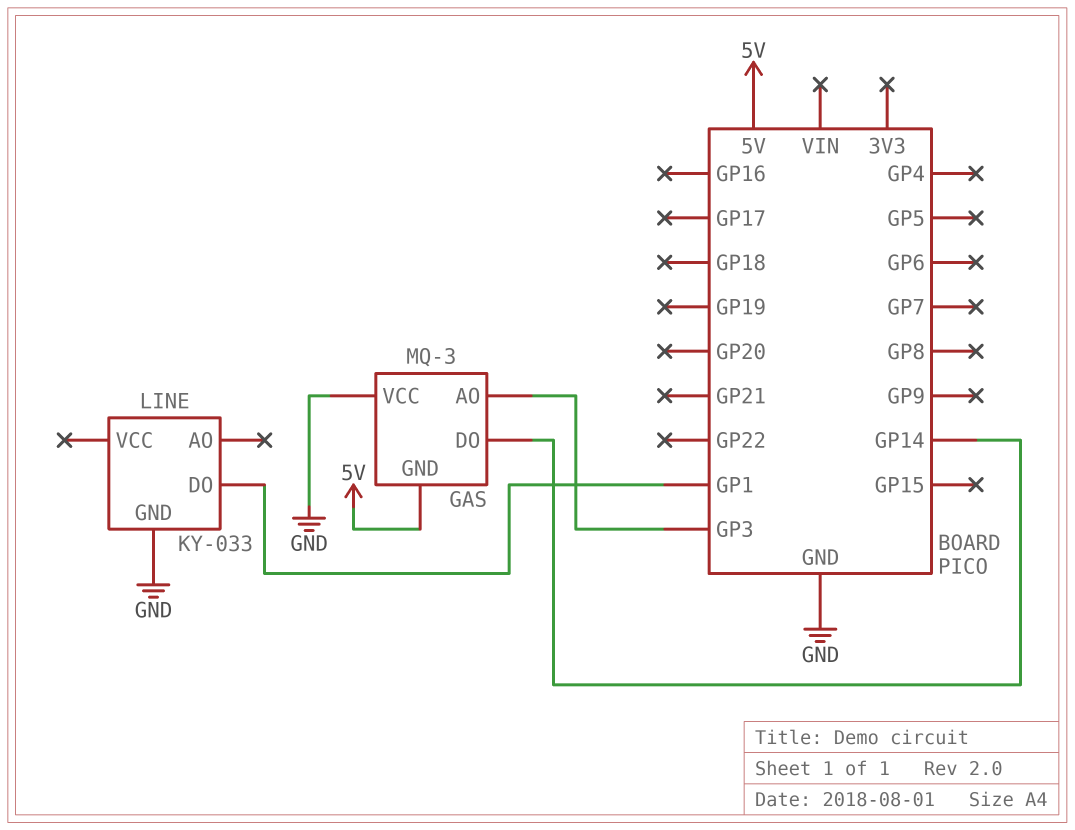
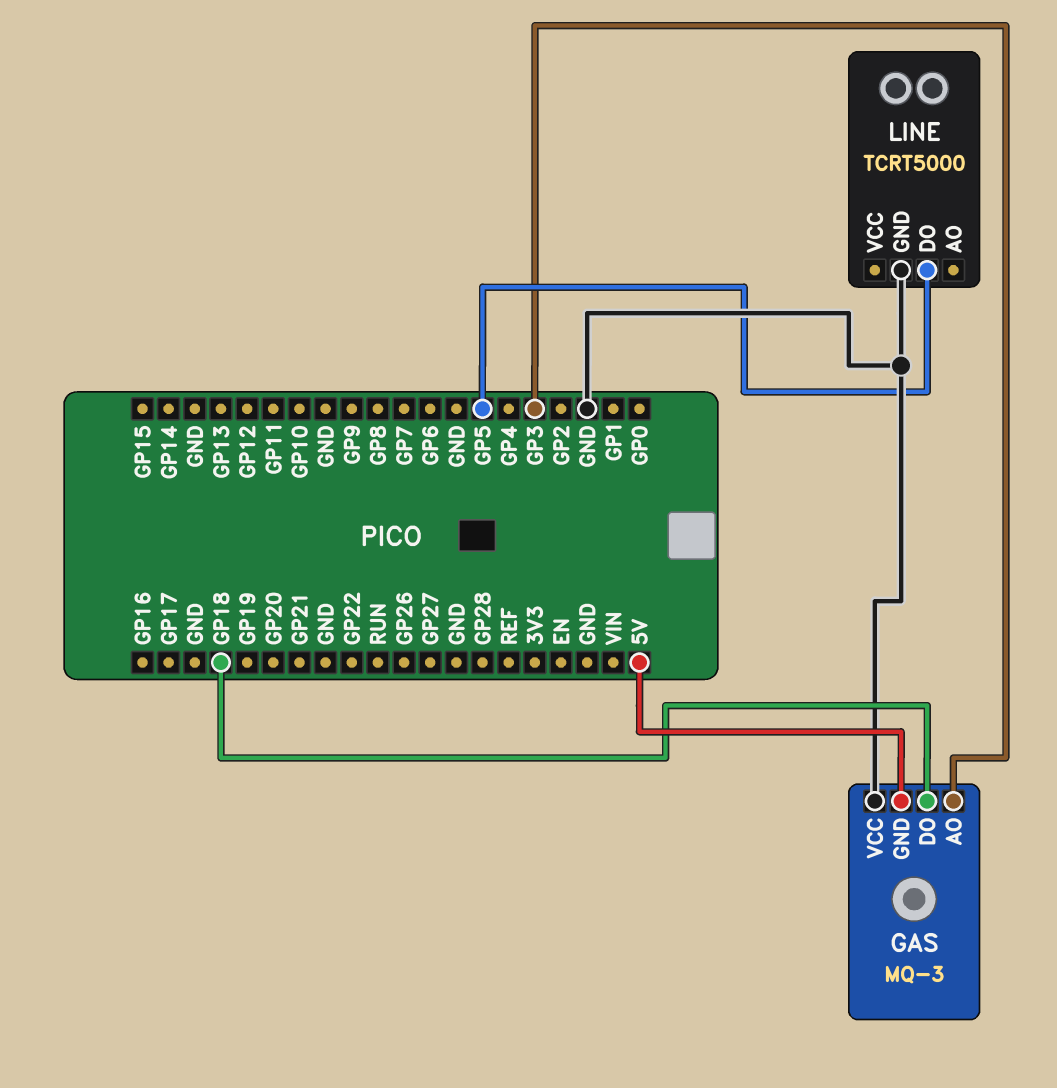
GAS pin DO: GP14 -> GP18
LINE: KY-033 -> TCRT5000
LINE pin DO: GP1 -> GP5

